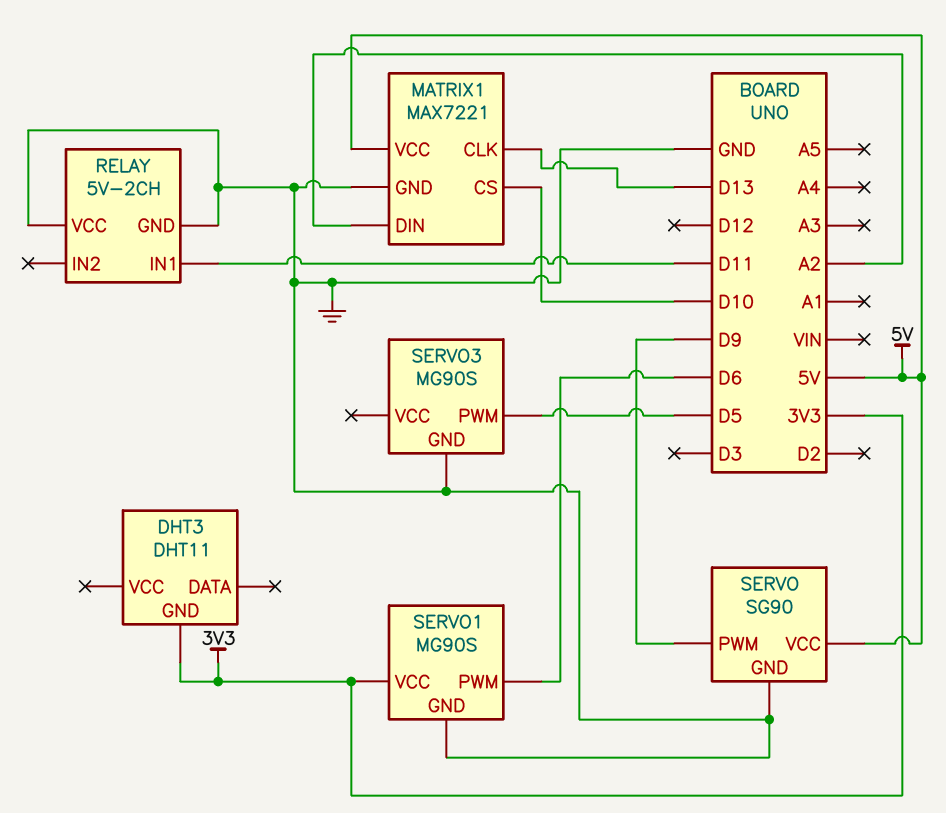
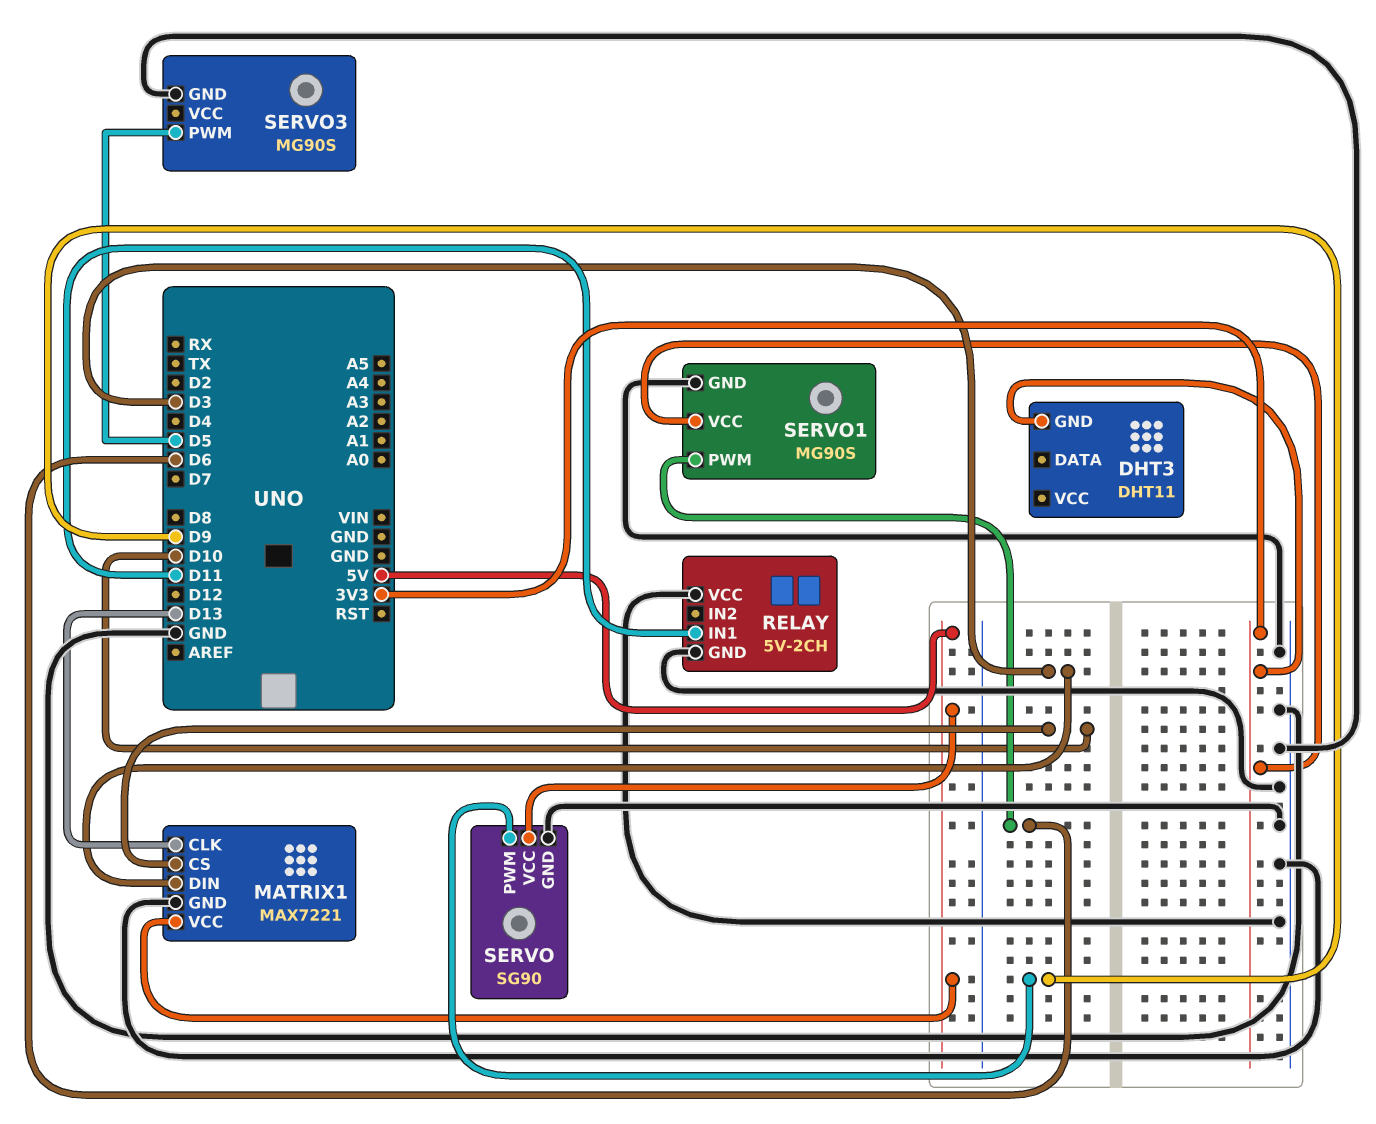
MATRIX1 pin DIN: A2 -> D3

